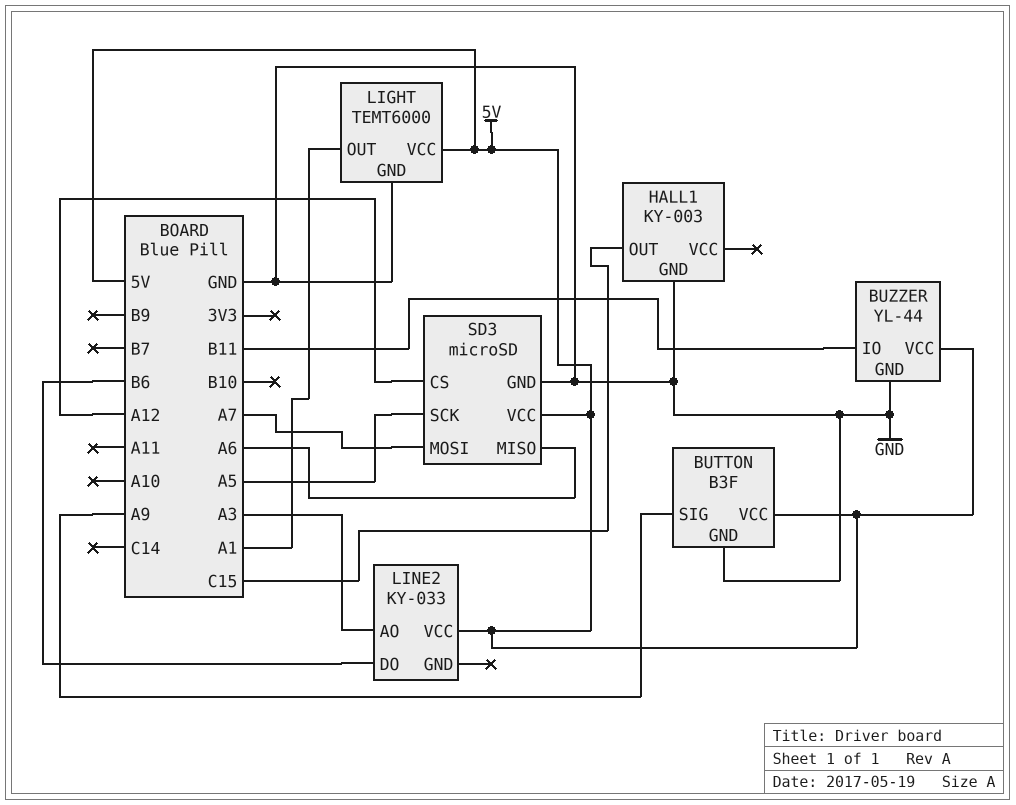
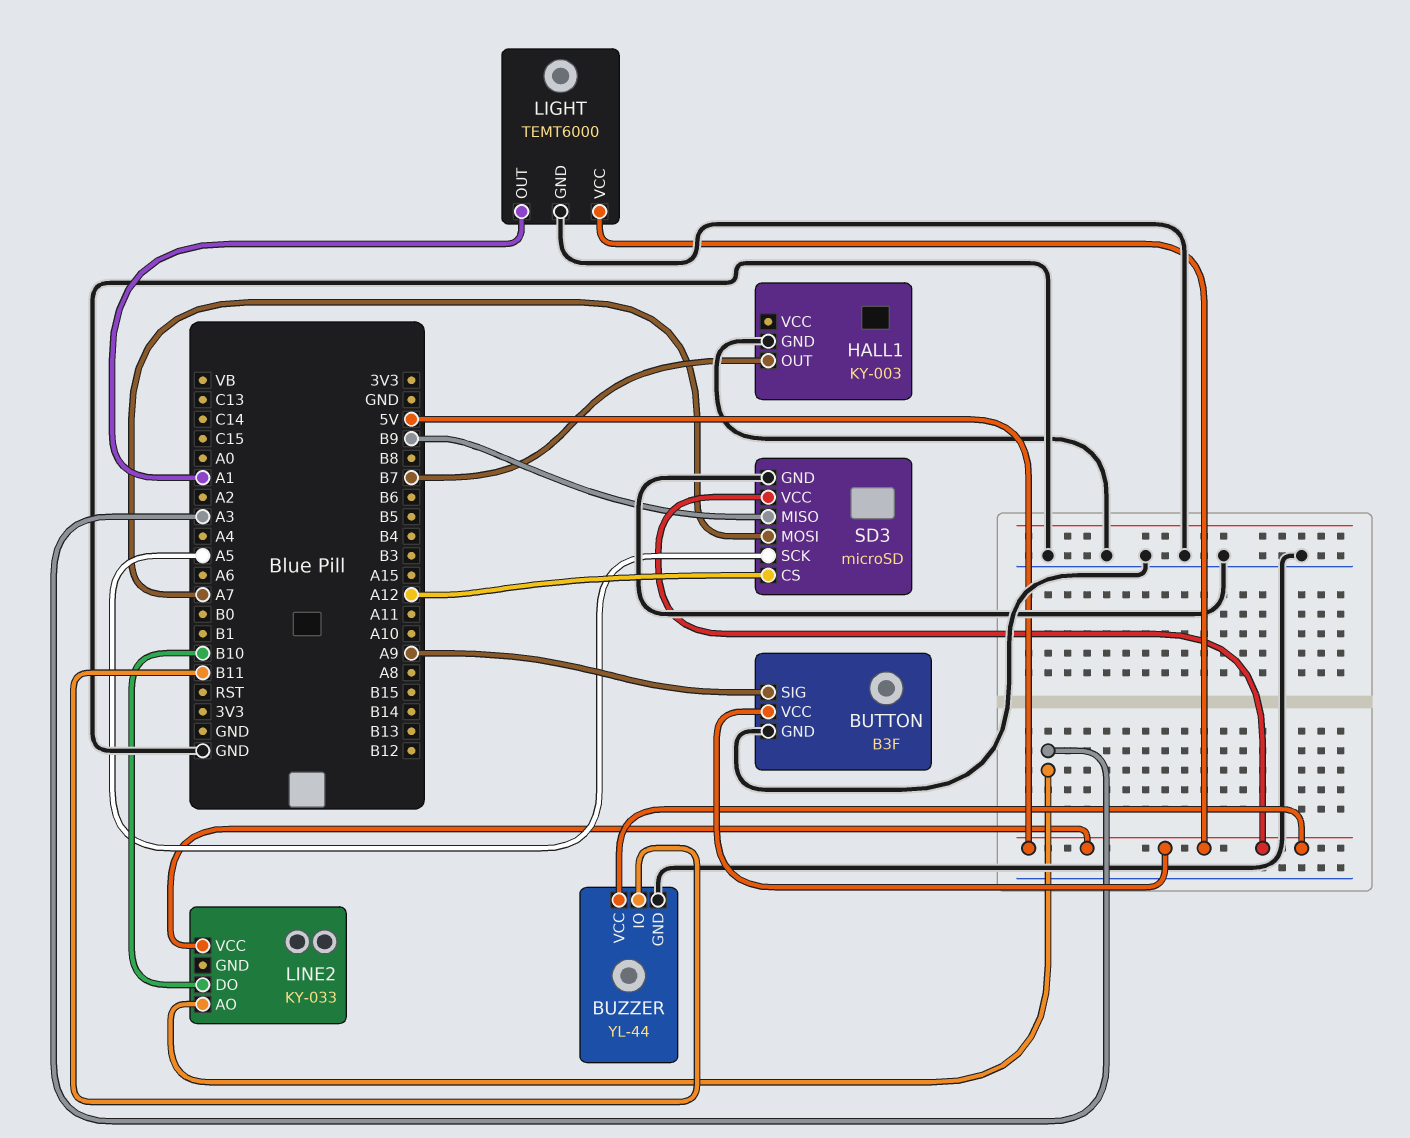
HALL1 pin OUT: C15 -> B7
LINE2 pin DO: B6 -> B10
SD3 pin MISO: A6 -> B9

